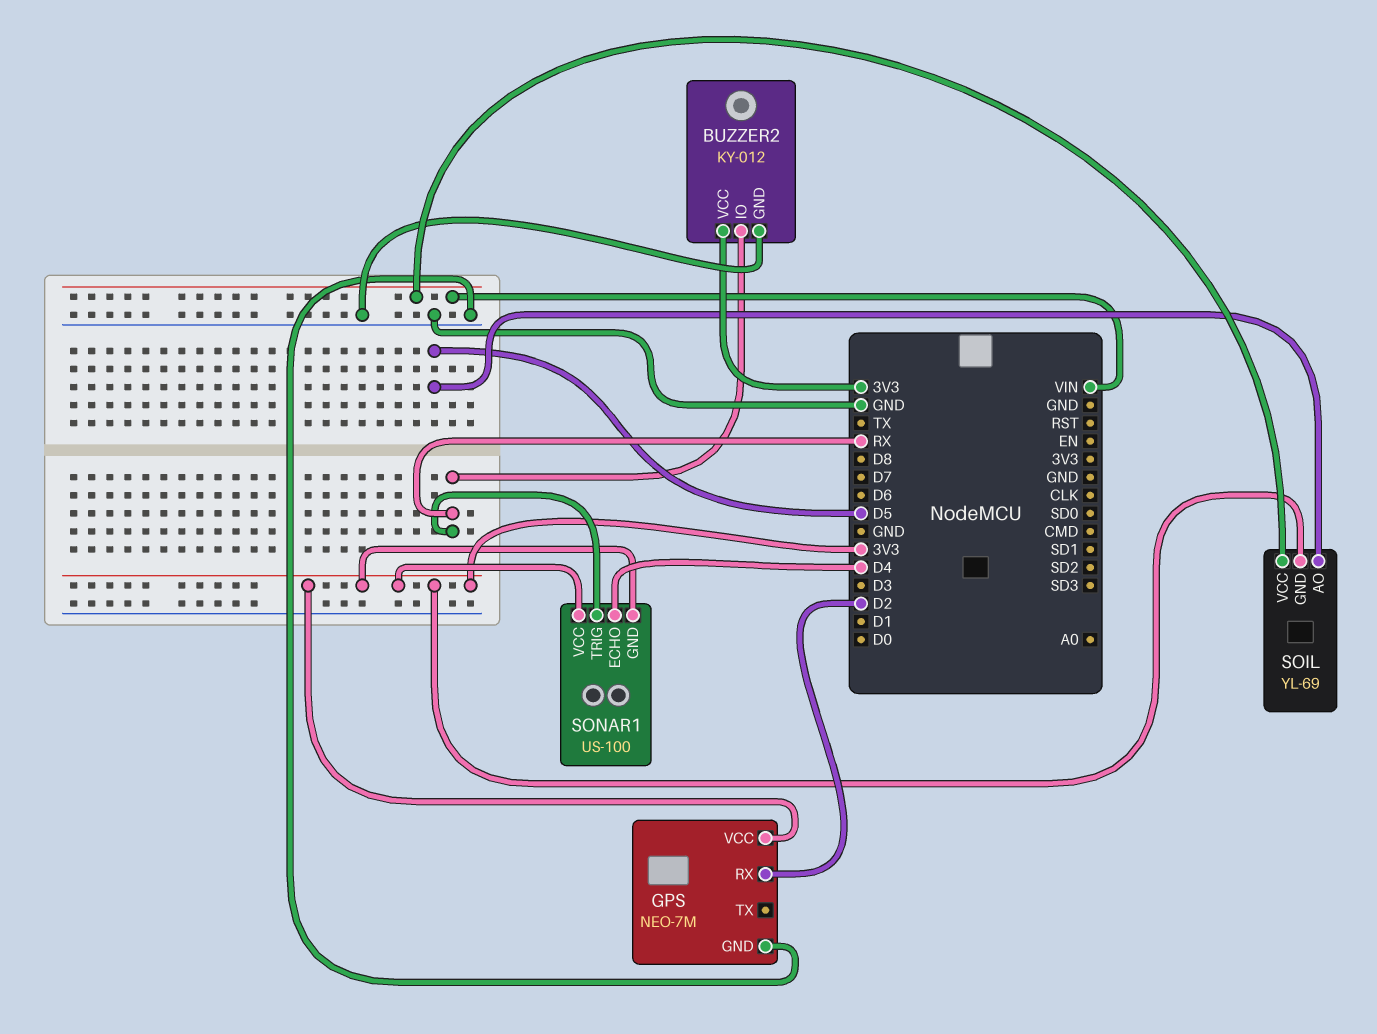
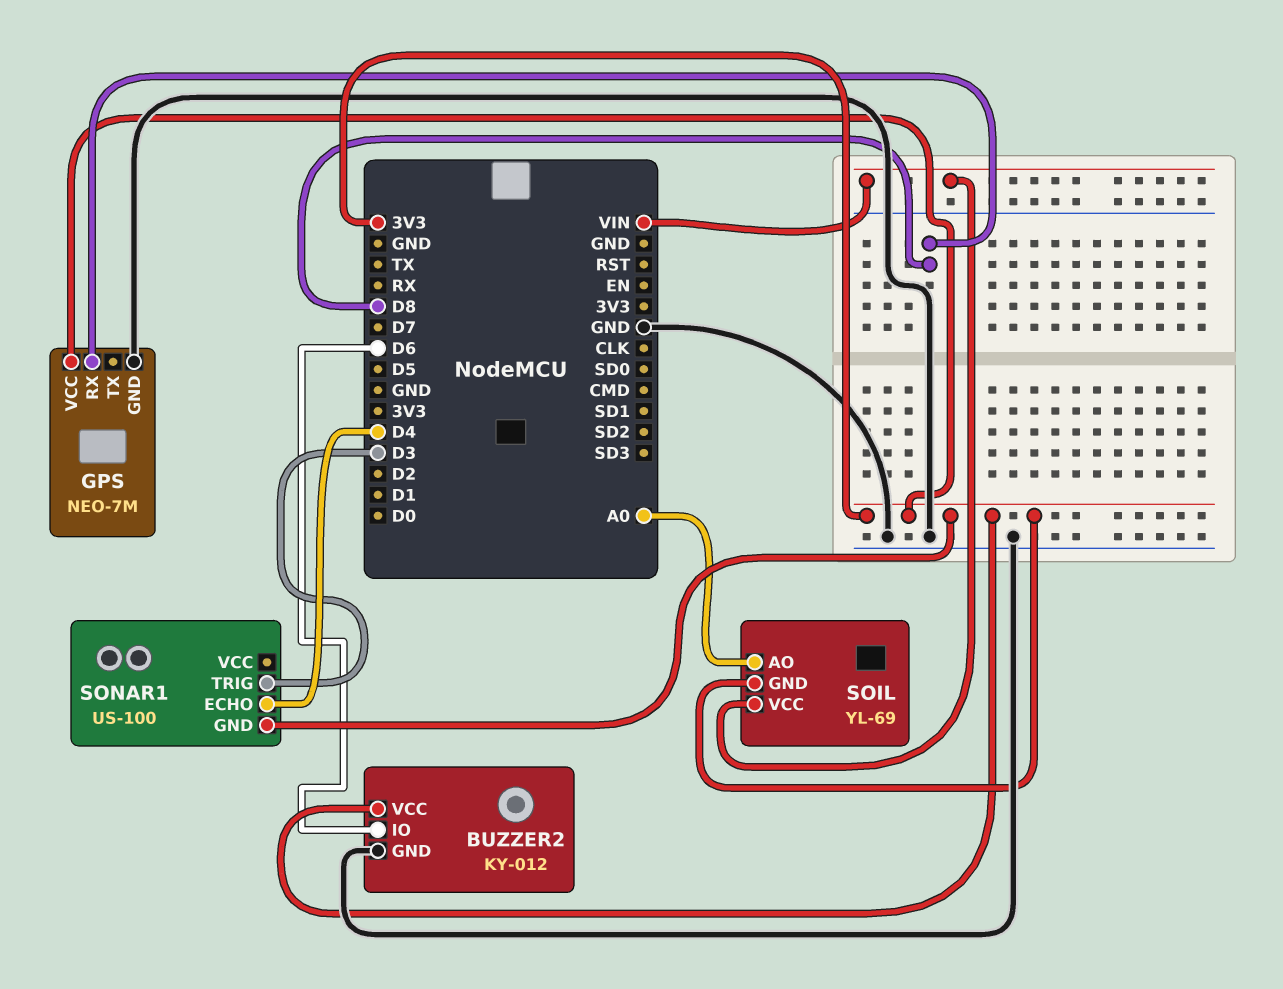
BUZZER2 pin IO: RX -> D6
GPS pin RX: D2 -> D8
SOIL pin AO: D5 -> A0
SONAR1 pin TRIG: RX -> D3
SONAR1 pin VCC: 3V3 -> none

